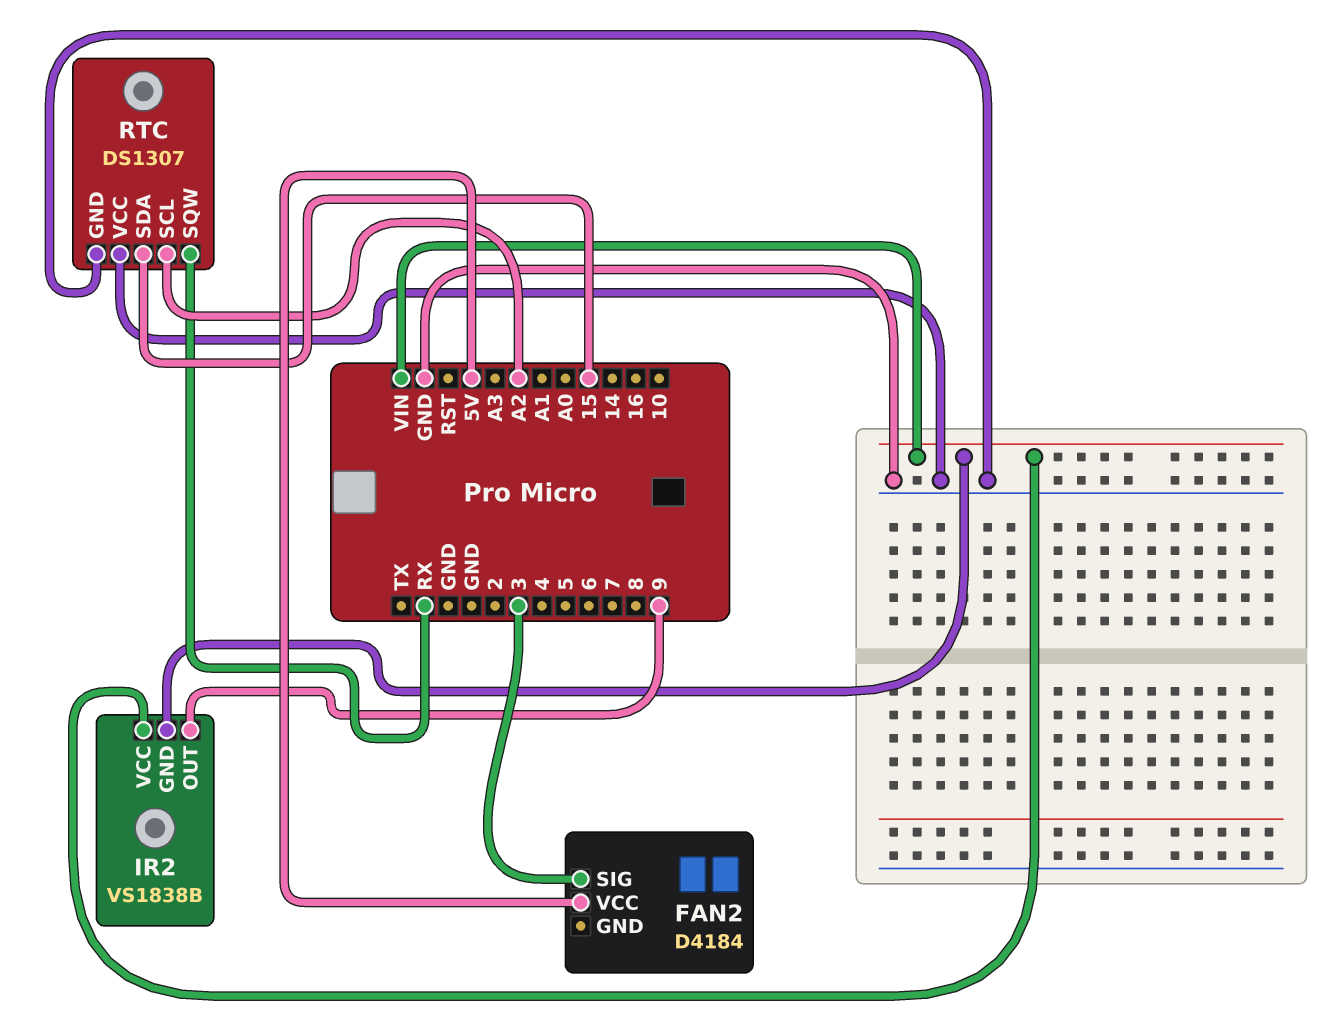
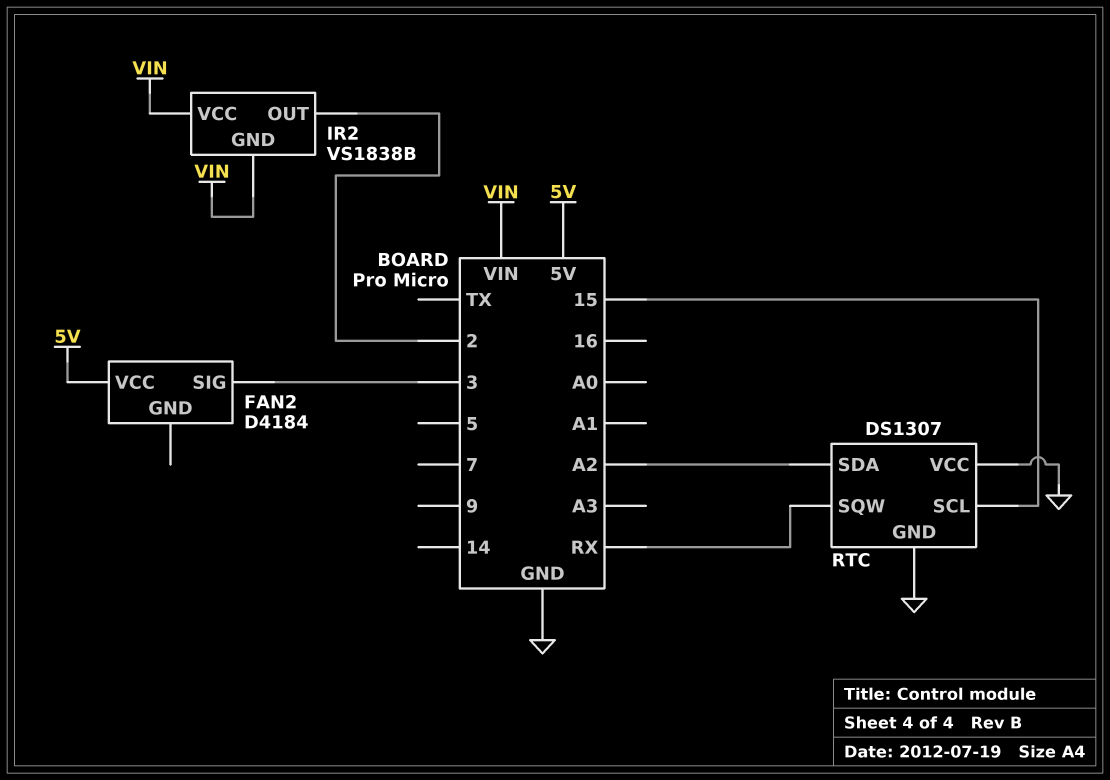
IR2 pin OUT: 9 -> 2
RTC pin SCL: A2 -> 15
RTC pin SDA: 15 -> A2

